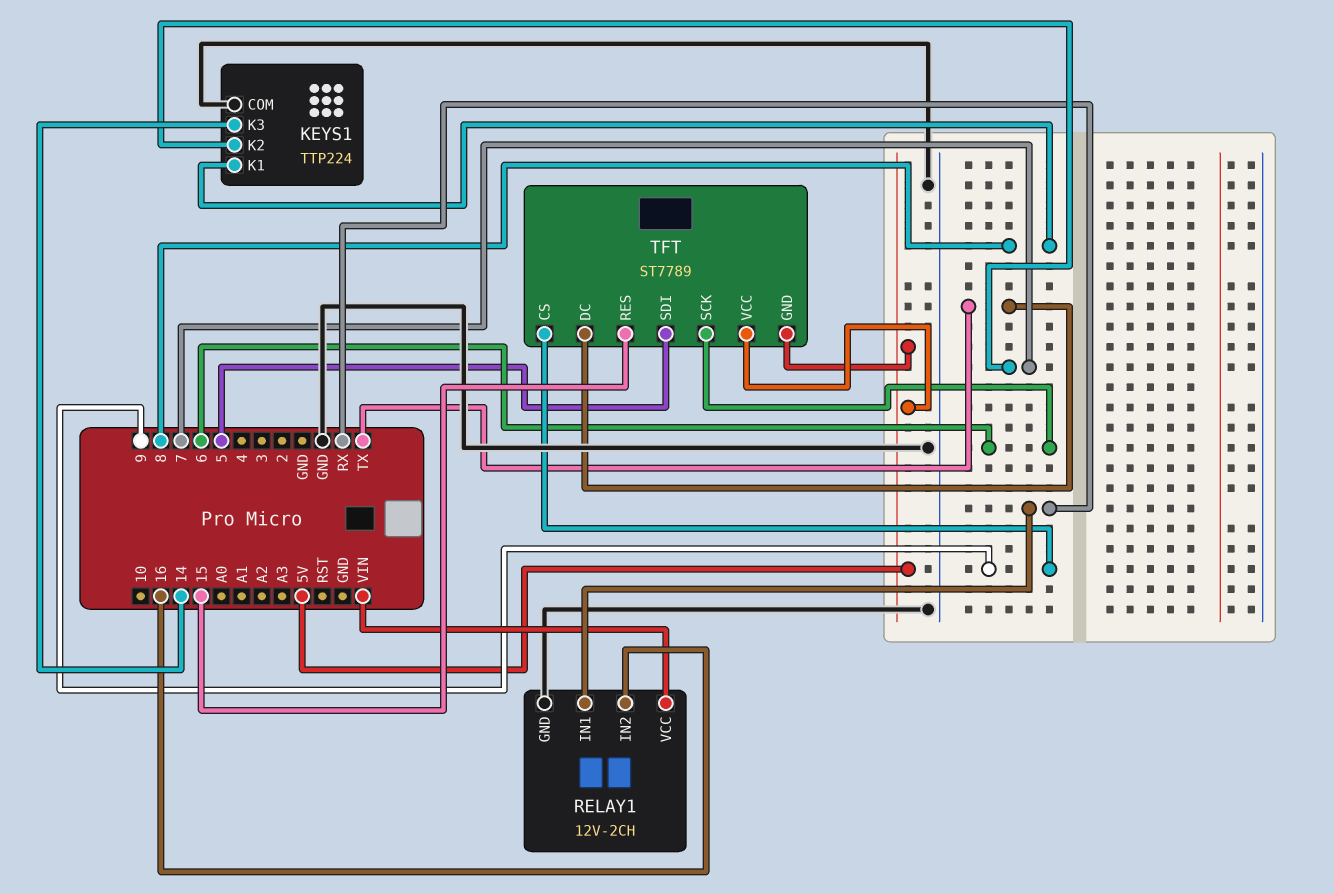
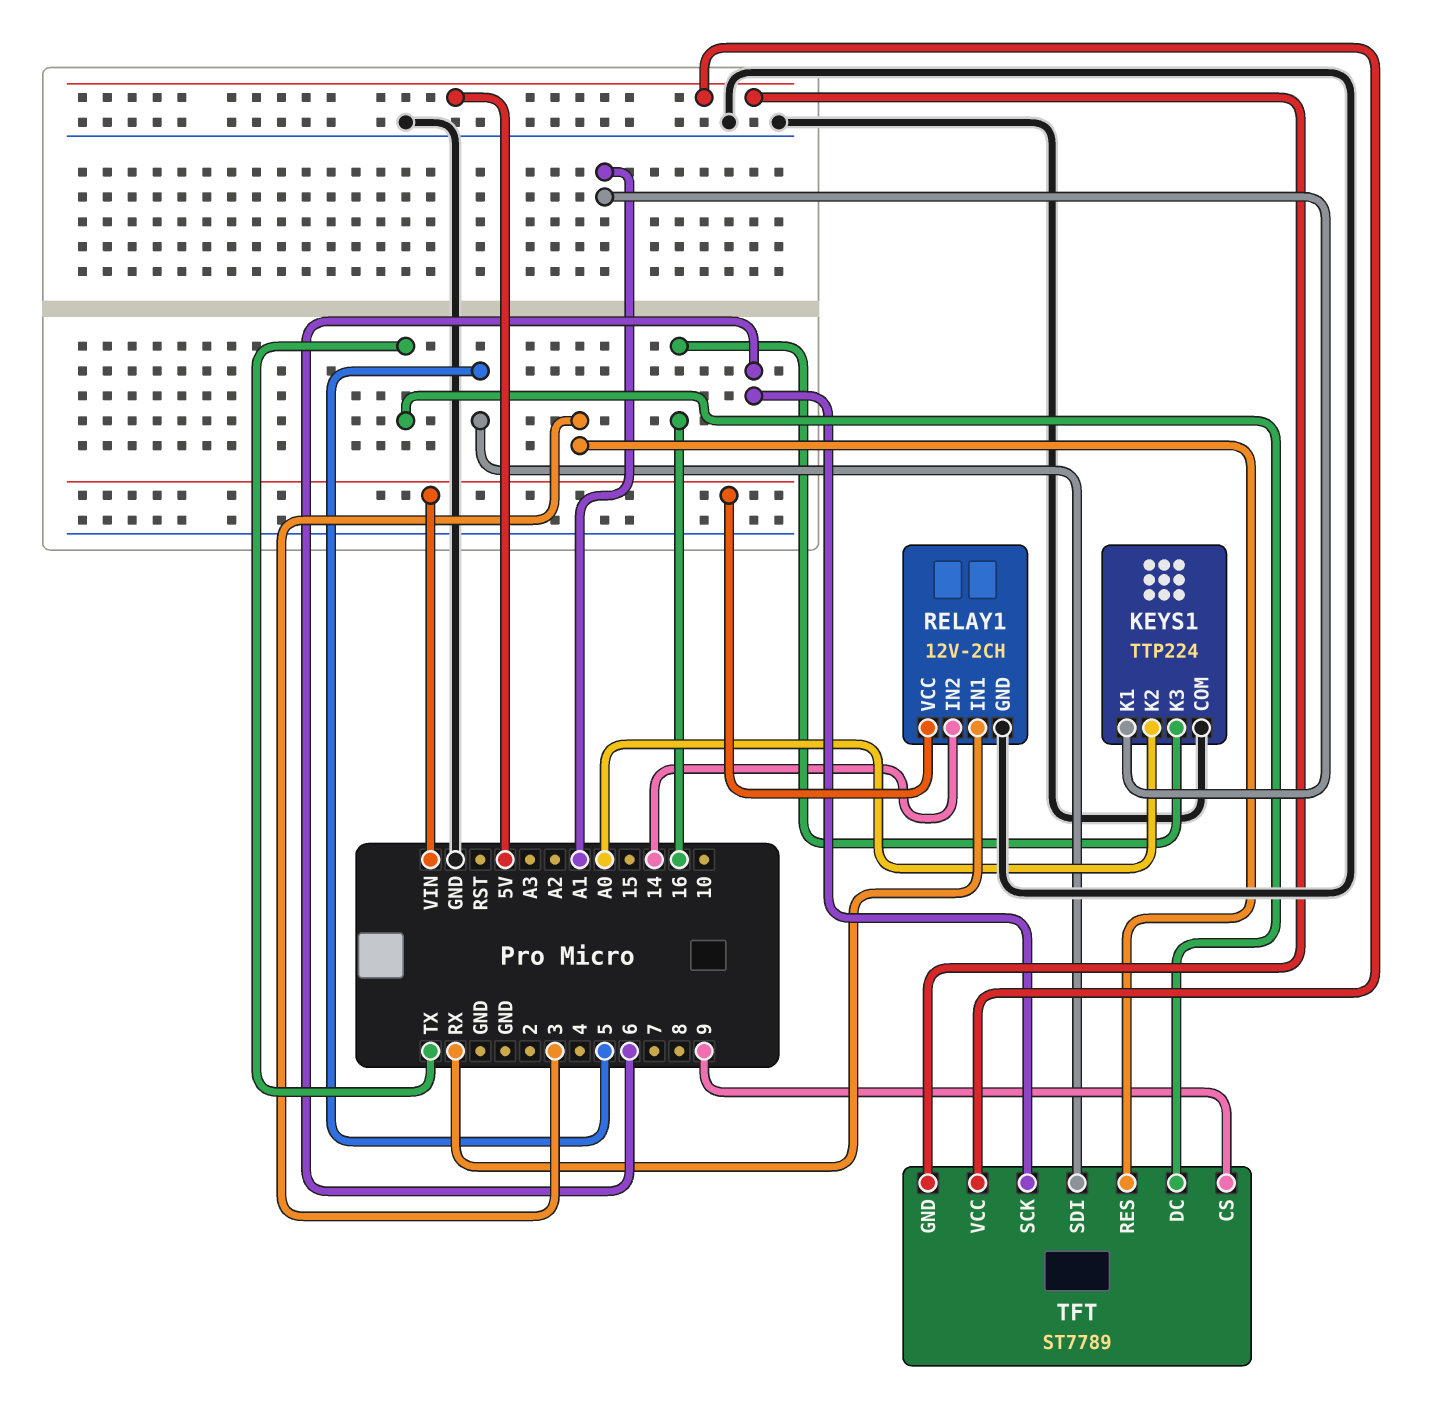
KEYS1 pin K1: 8 -> A1
KEYS1 pin K2: 7 -> A0
KEYS1 pin K3: 14 -> 16
RELAY1 pin IN2: 16 -> 14
TFT pin RES: 15 -> 3

